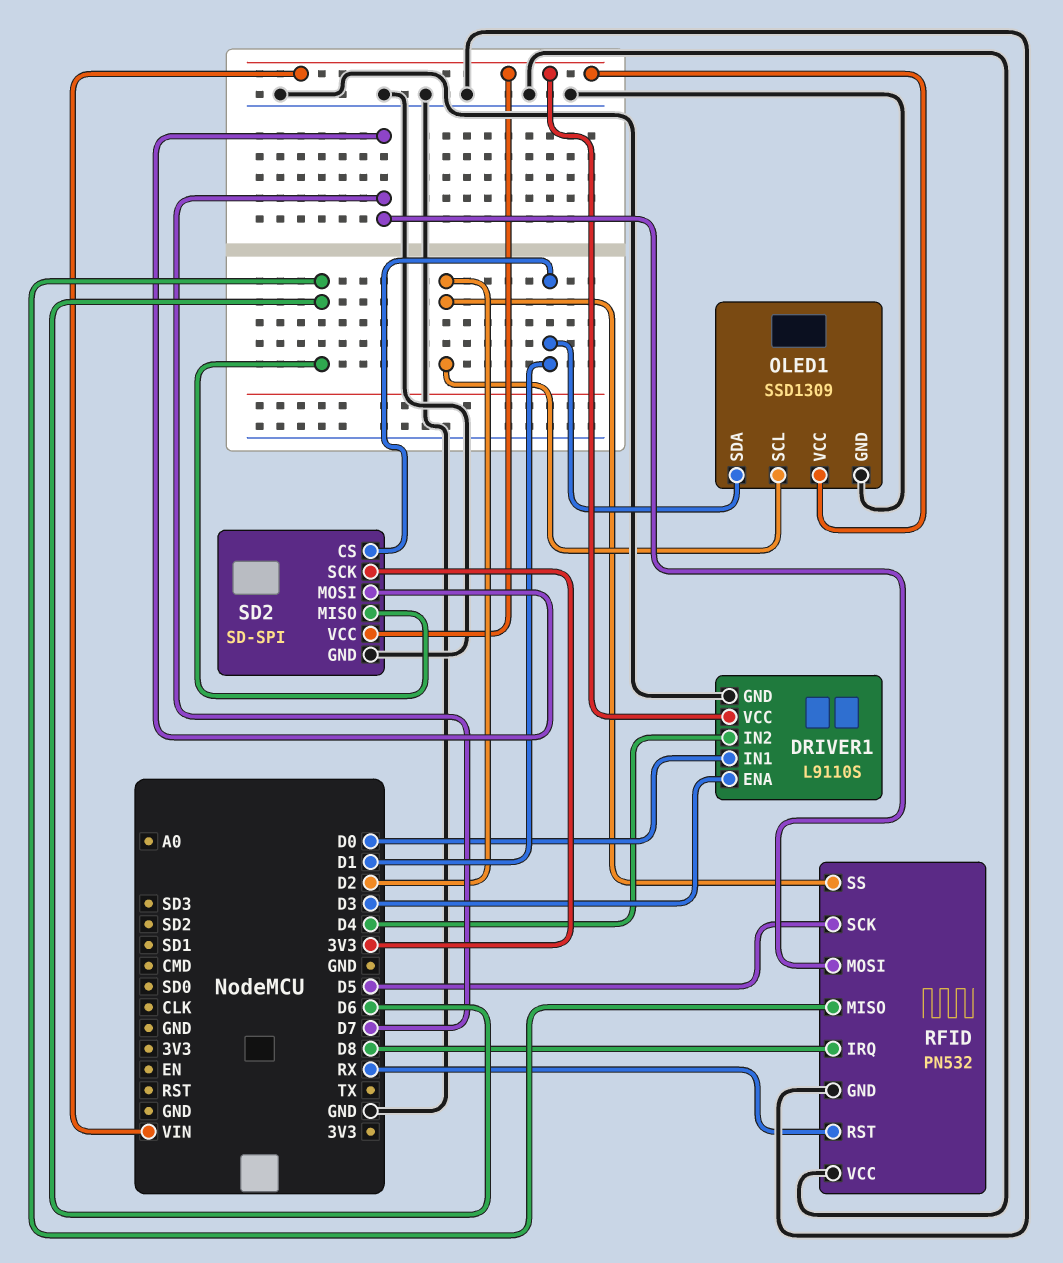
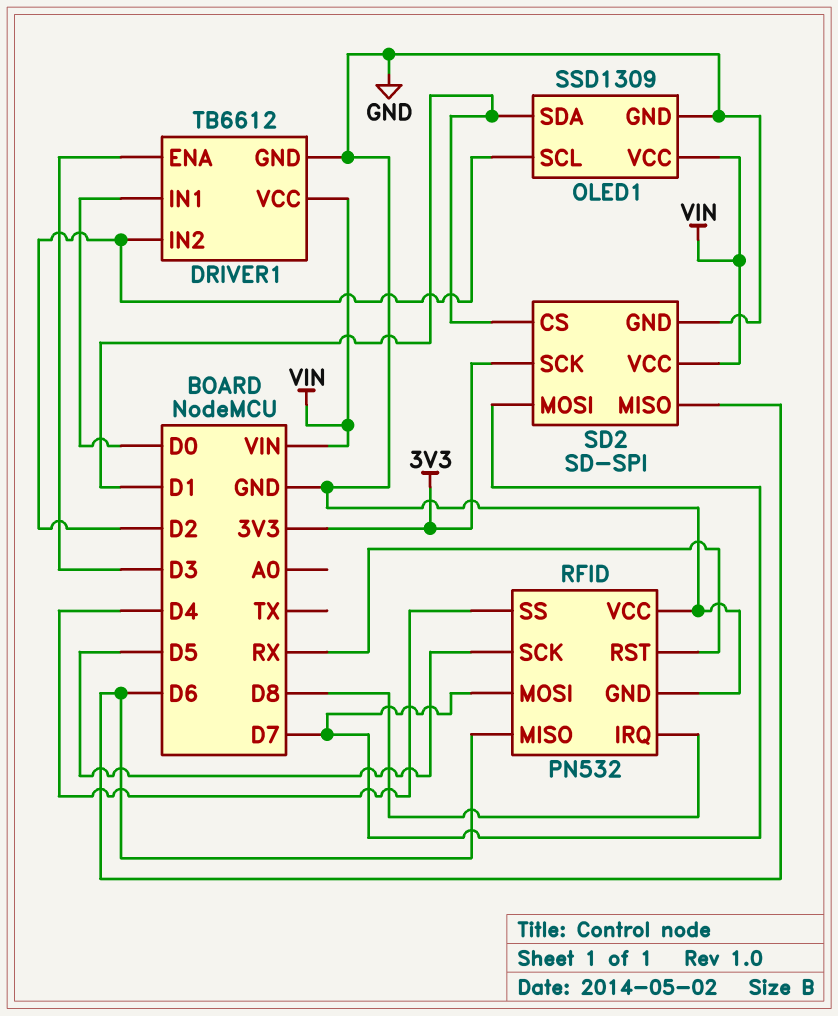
DRIVER1: L9110S -> TB6612
DRIVER1 pin IN2: D4 -> D2
RFID pin SS: D2 -> D4

